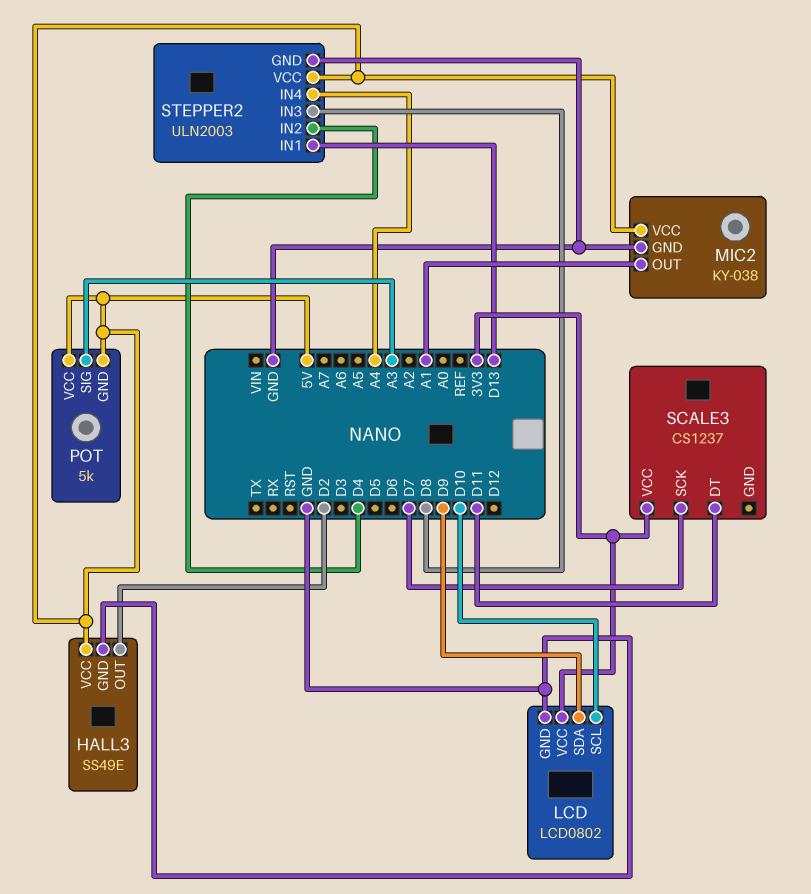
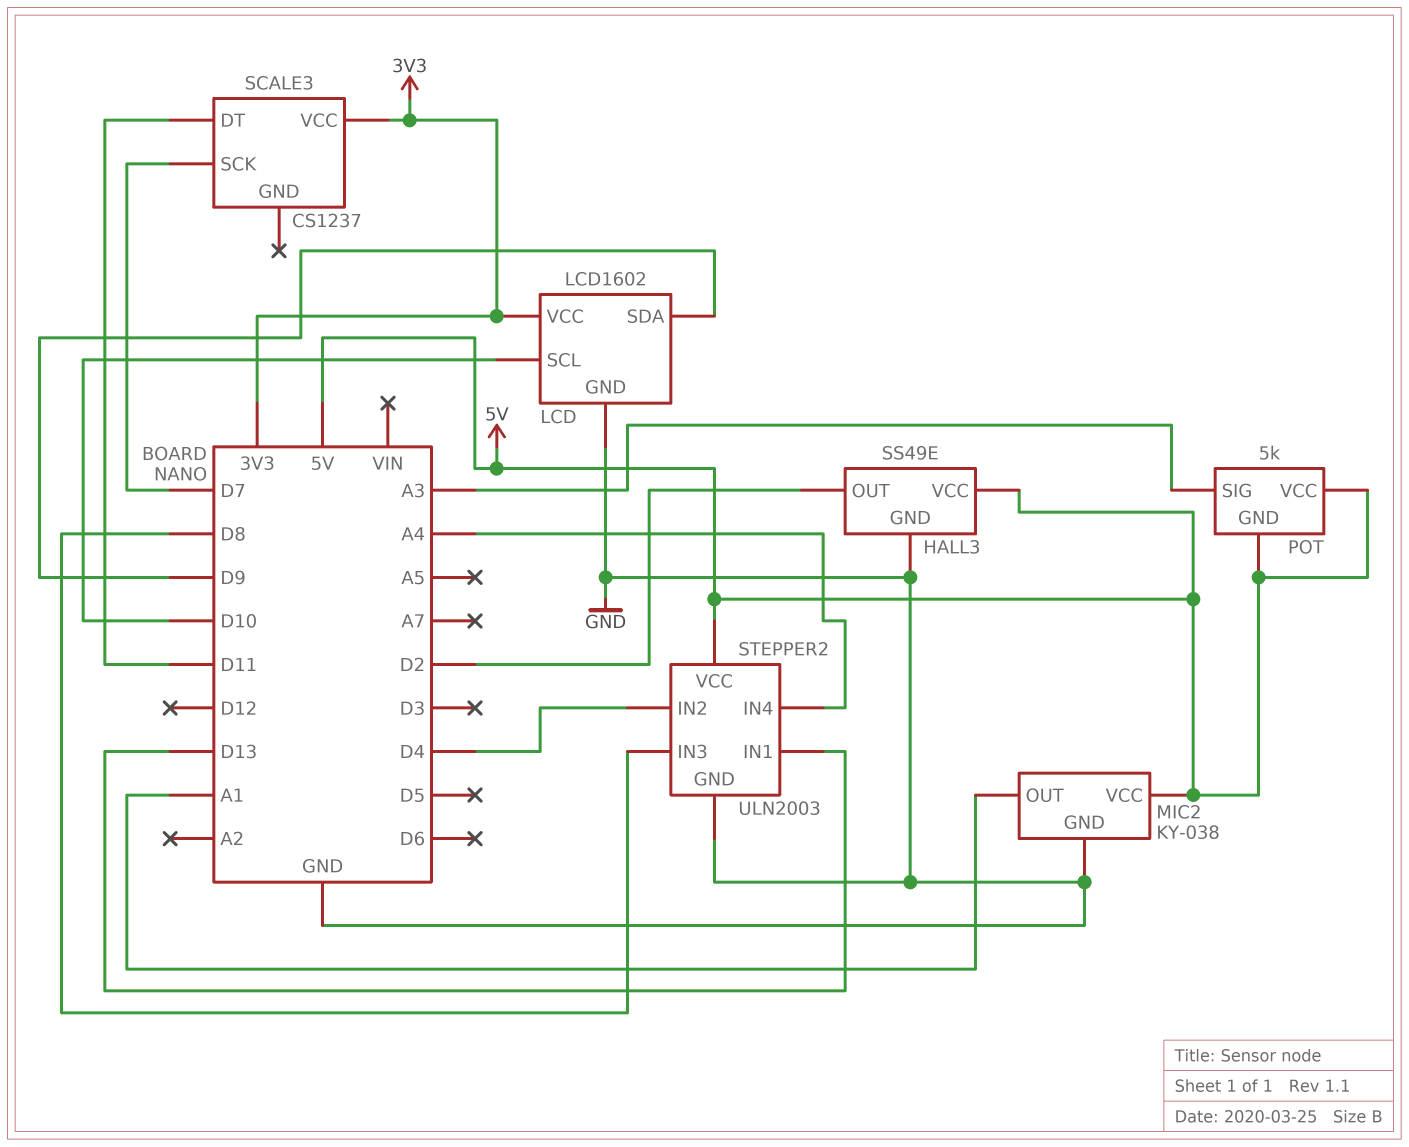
LCD: LCD0802 -> LCD1602

